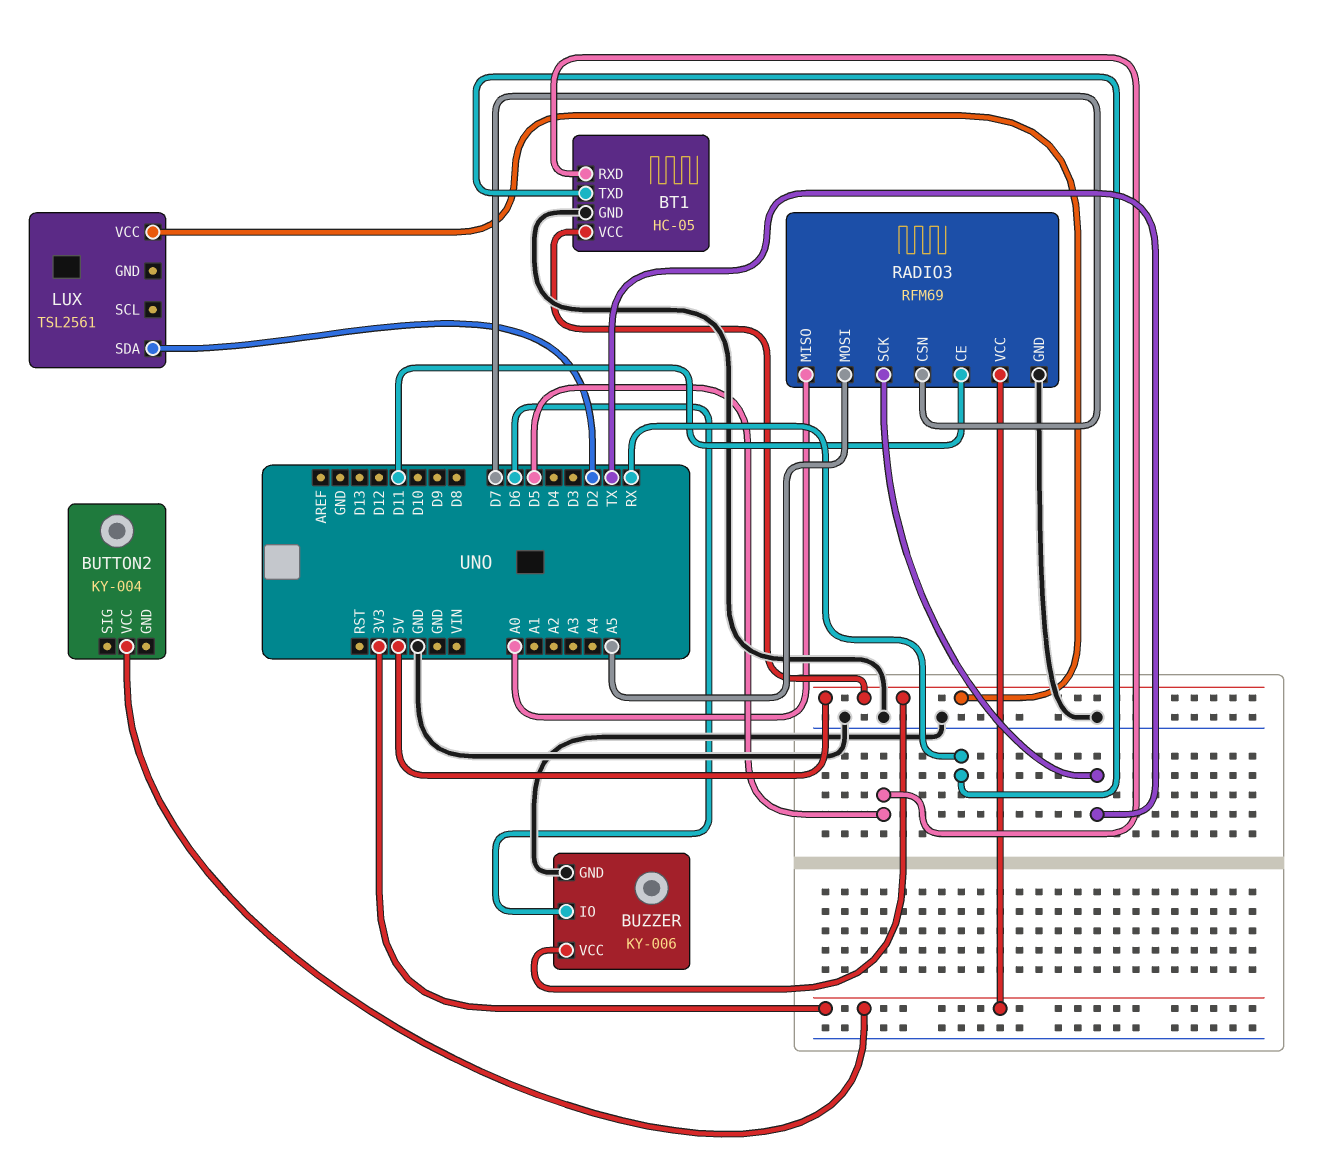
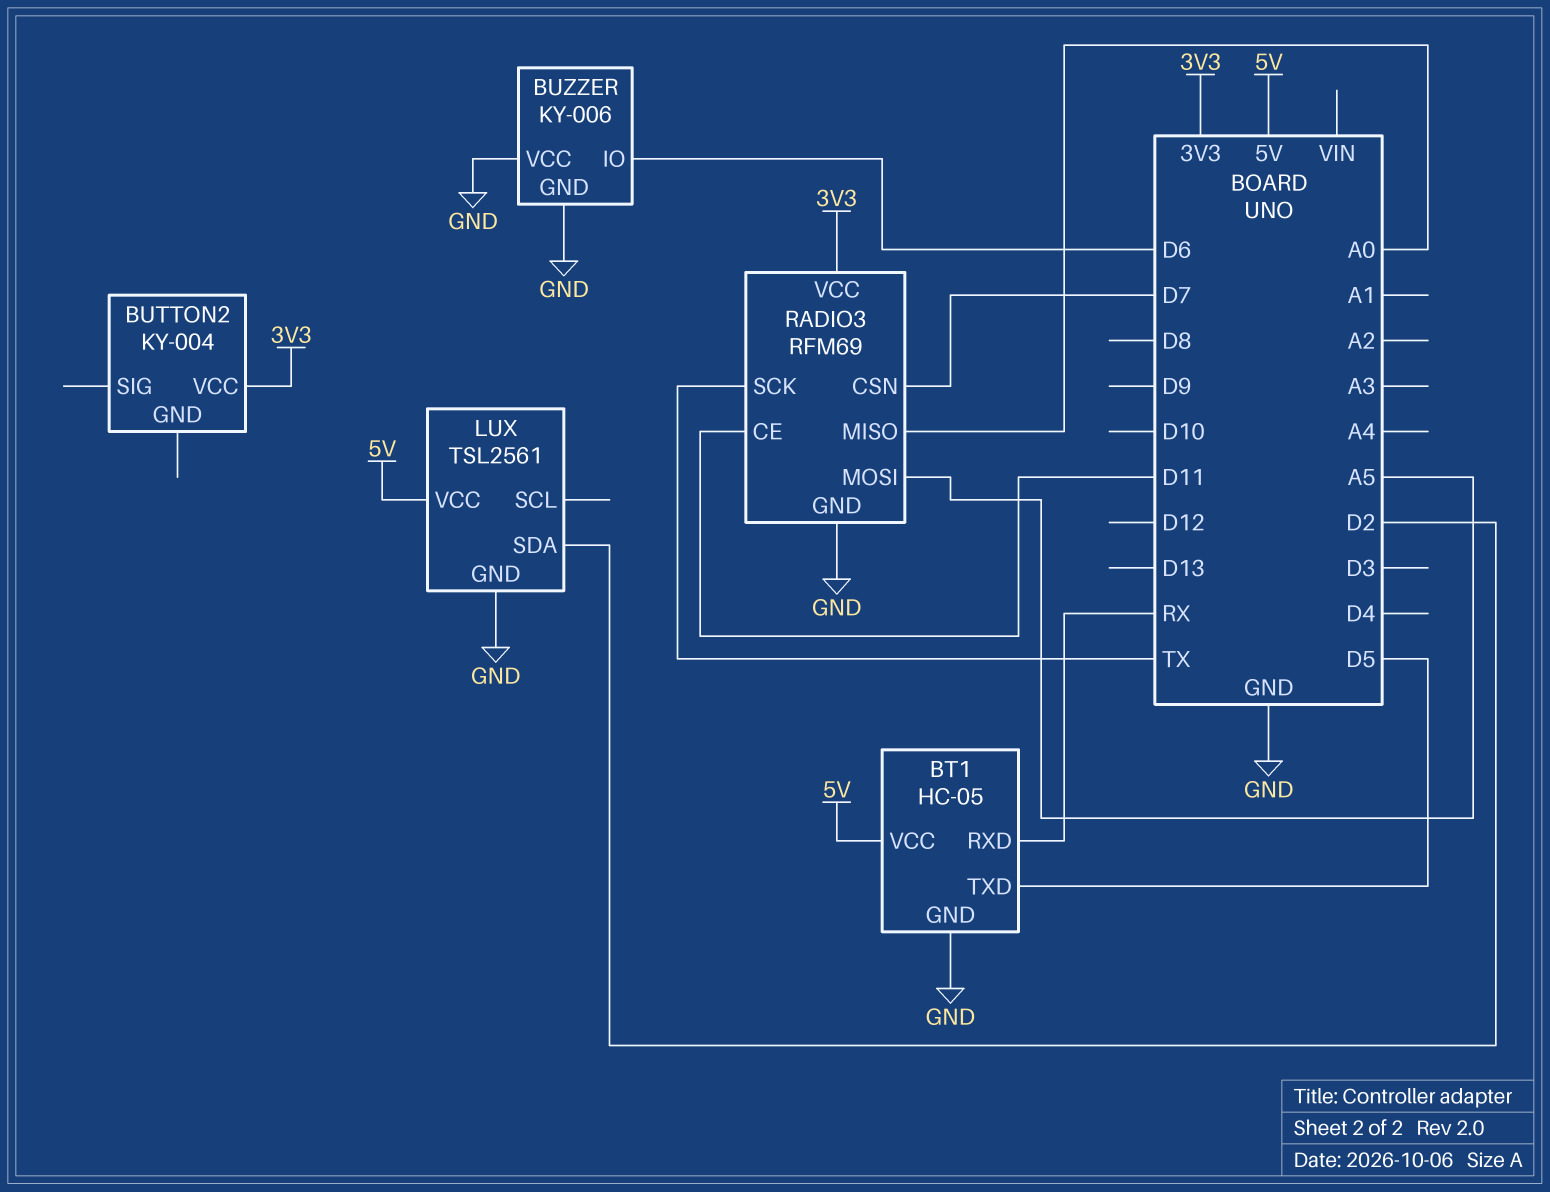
BT1 pin RXD: D5 -> RX
BT1 pin TXD: RX -> D5
BUZZER pin VCC: 5V -> GND
LUX pin GND: none -> GND

